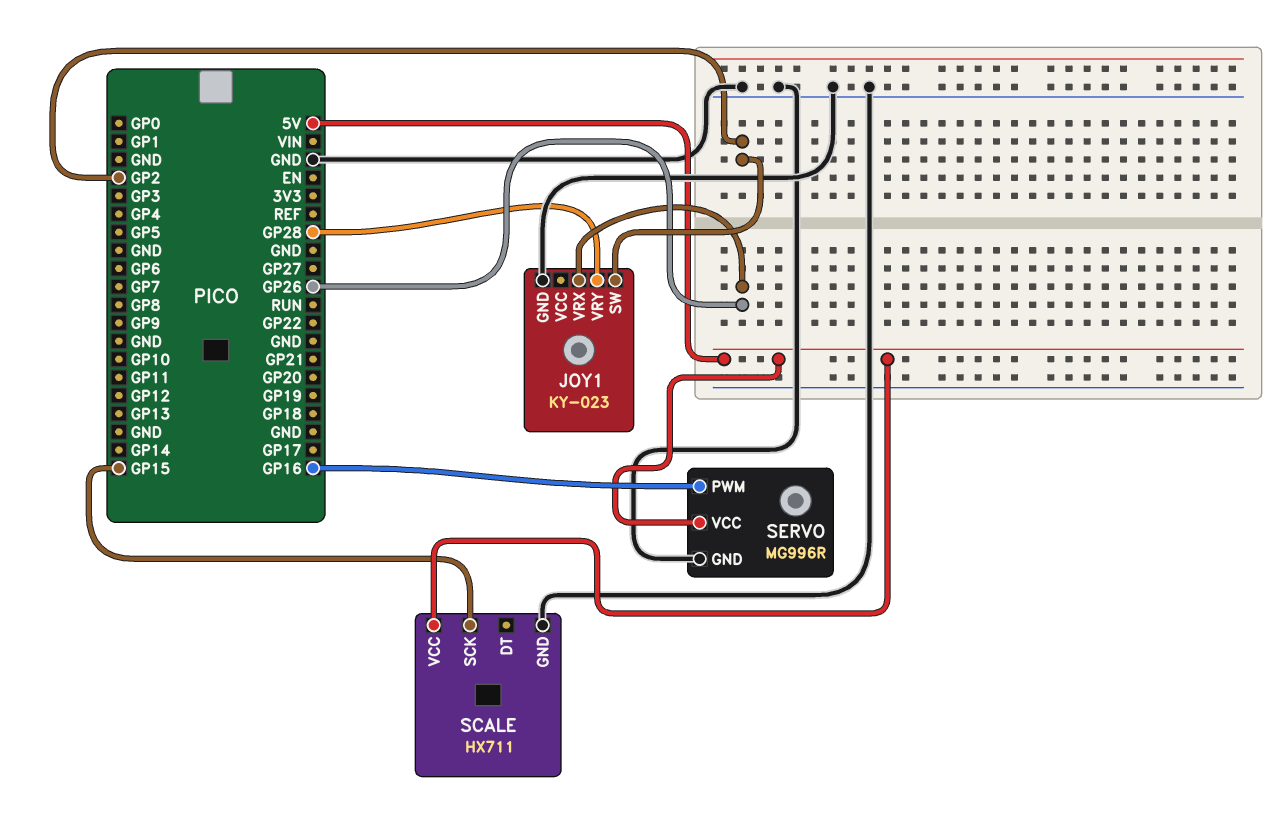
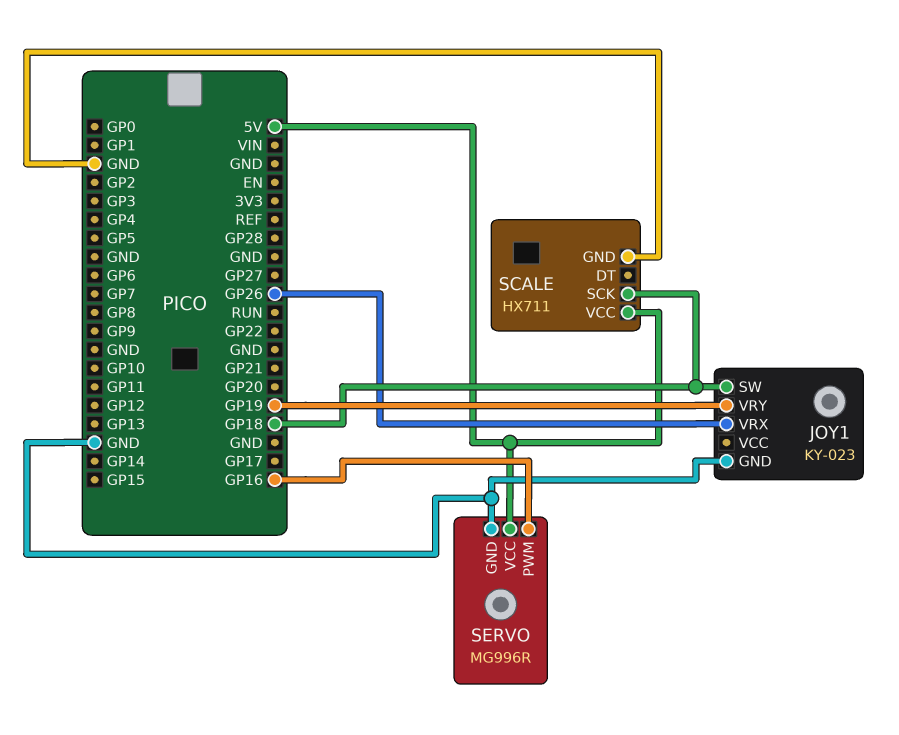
JOY1 pin SW: GP2 -> GP18
JOY1 pin VRY: GP28 -> GP19
SCALE pin SCK: GP15 -> GP18

